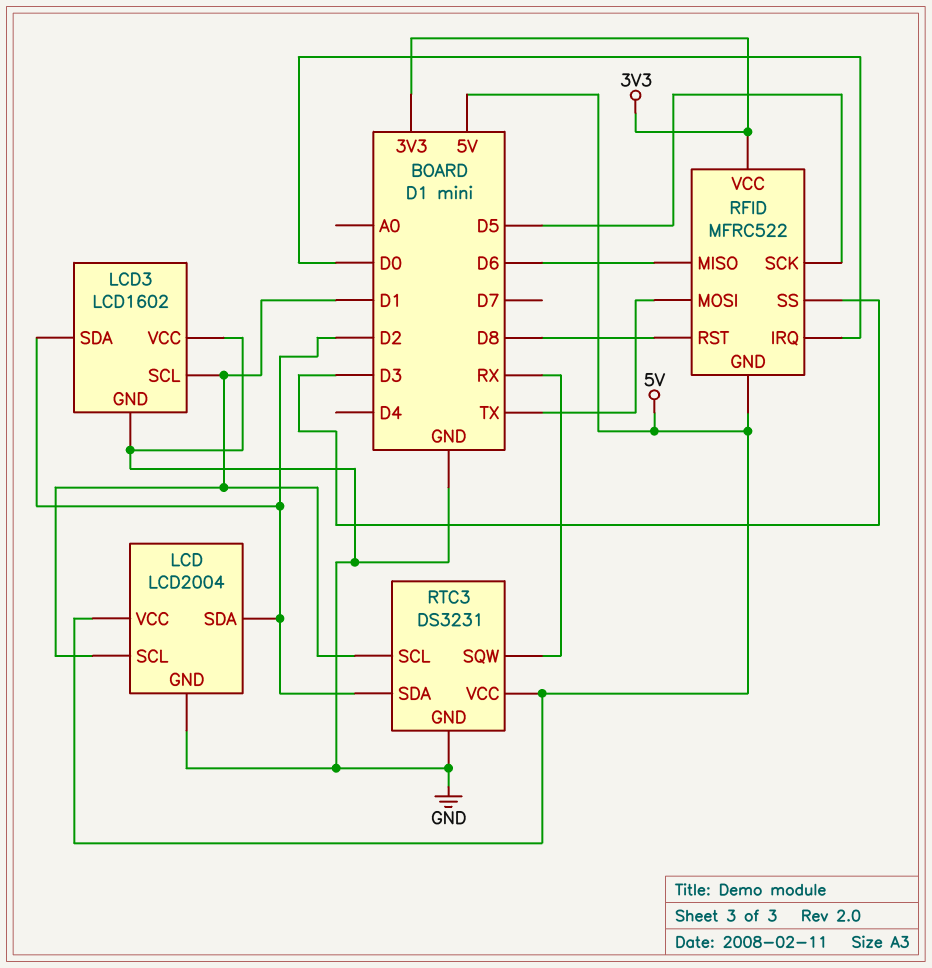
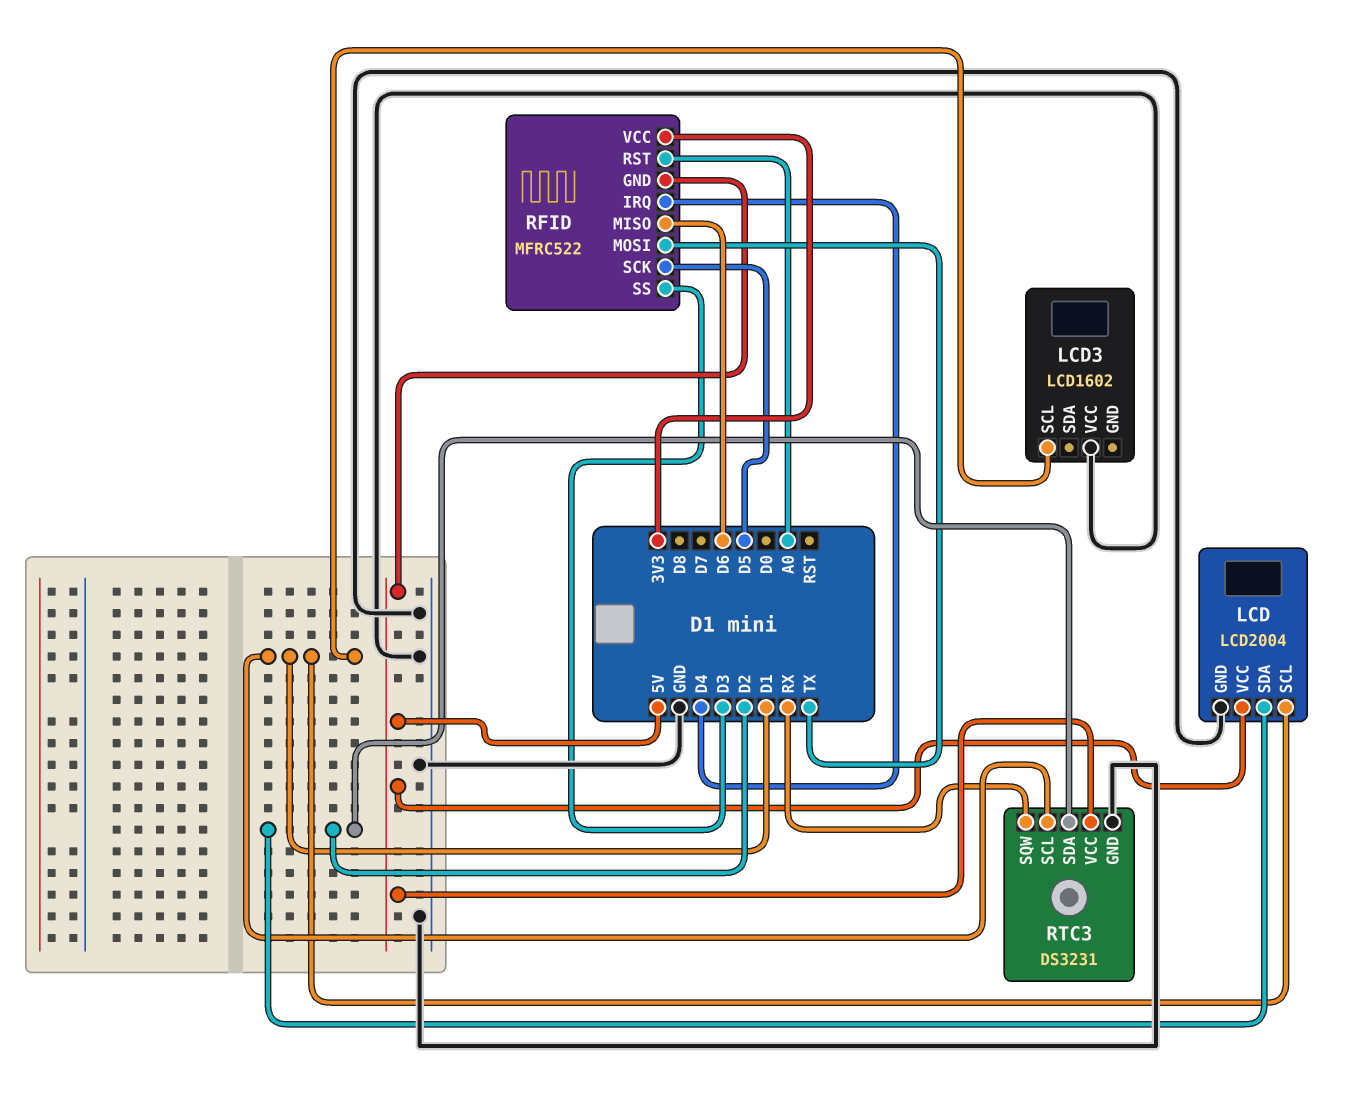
LCD3 pin GND: GND -> none
LCD3 pin SDA: D2 -> none
RFID pin IRQ: D0 -> D4
RFID pin RST: D8 -> A0

